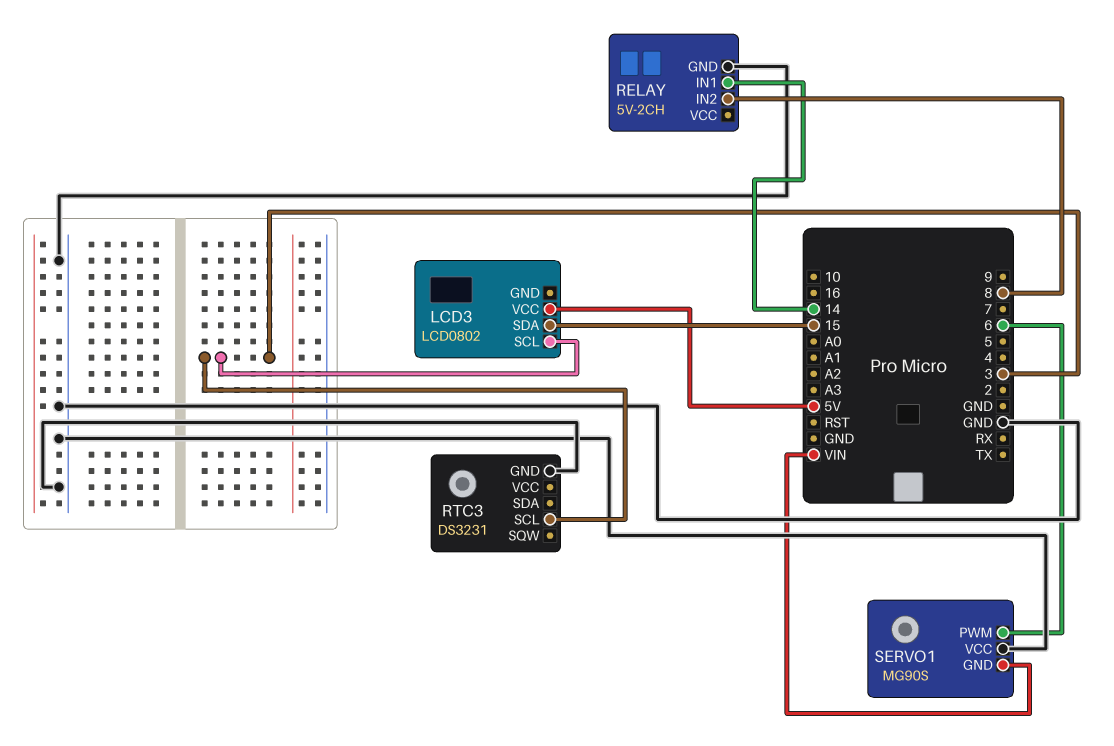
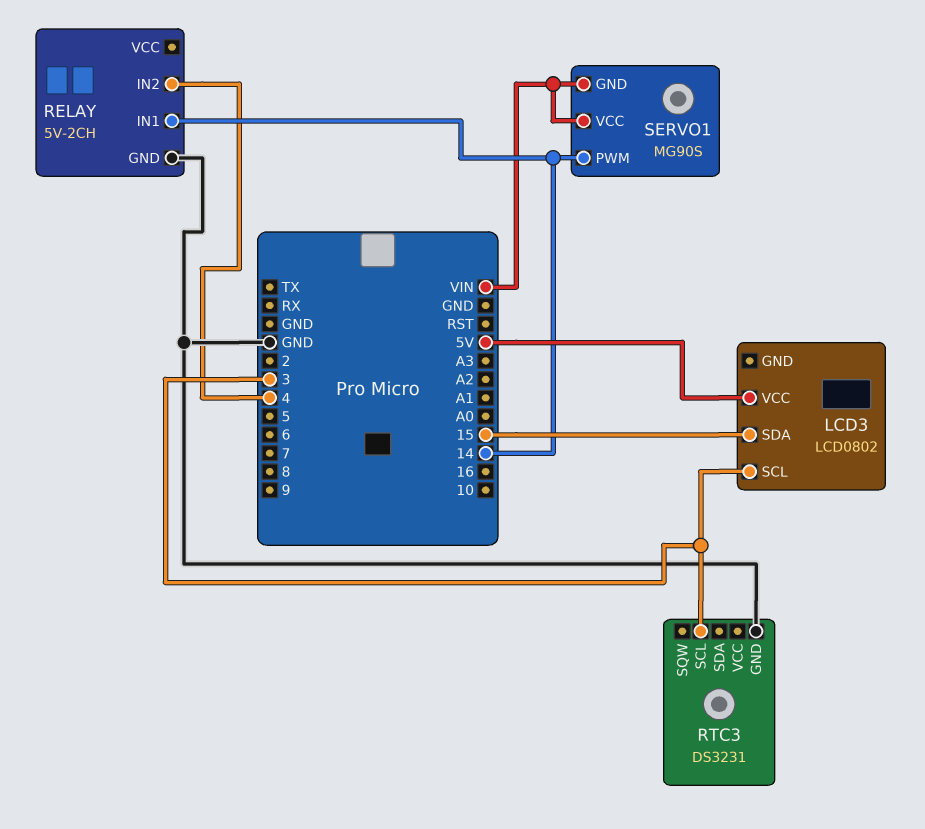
RELAY pin IN2: 8 -> 4
SERVO1 pin PWM: 6 -> 14
SERVO1 pin VCC: GND -> VIN

